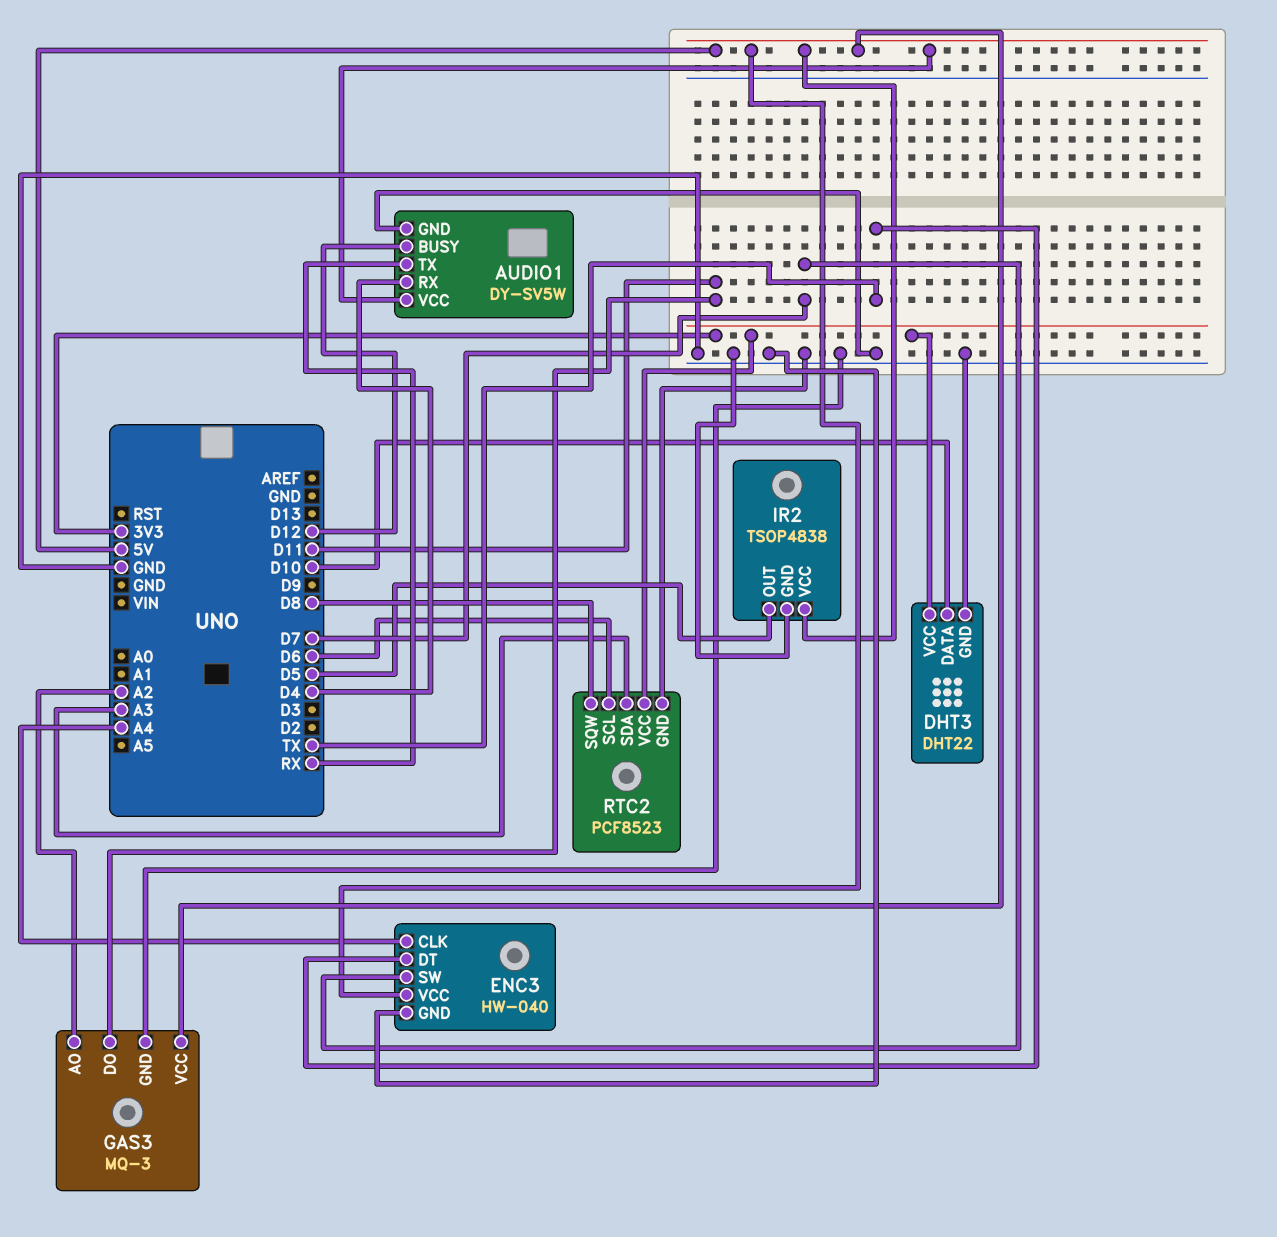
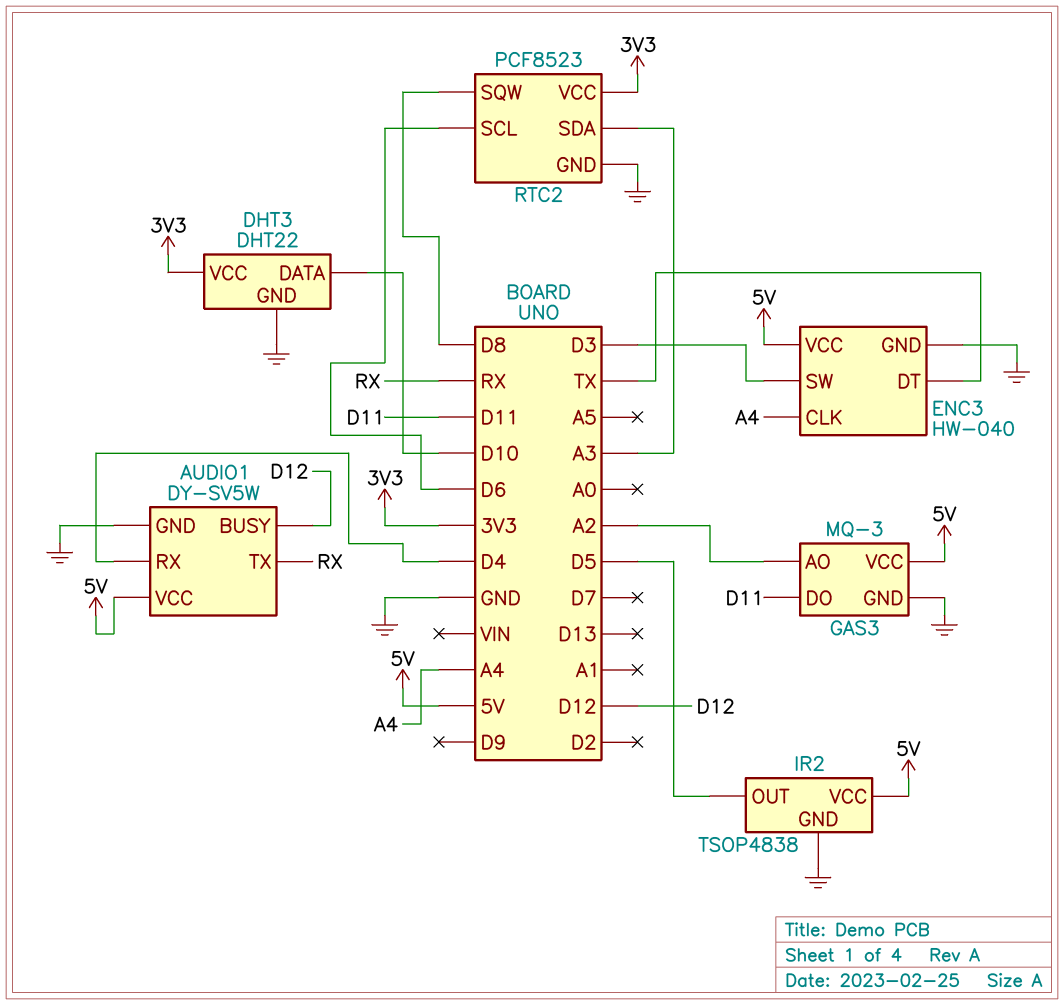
ENC3 pin SW: D7 -> D3

